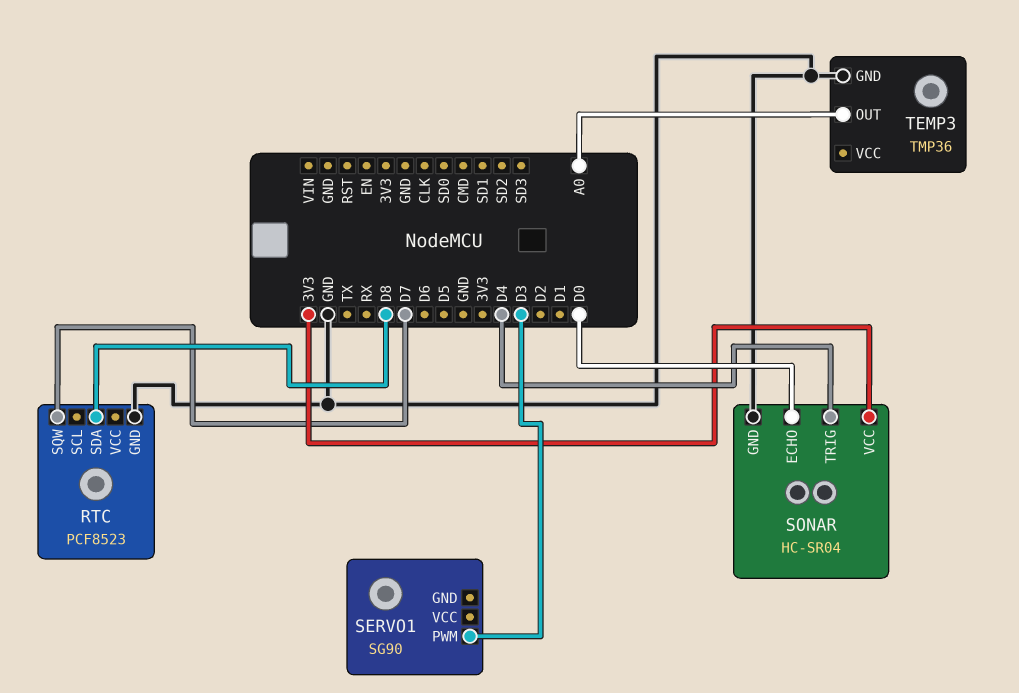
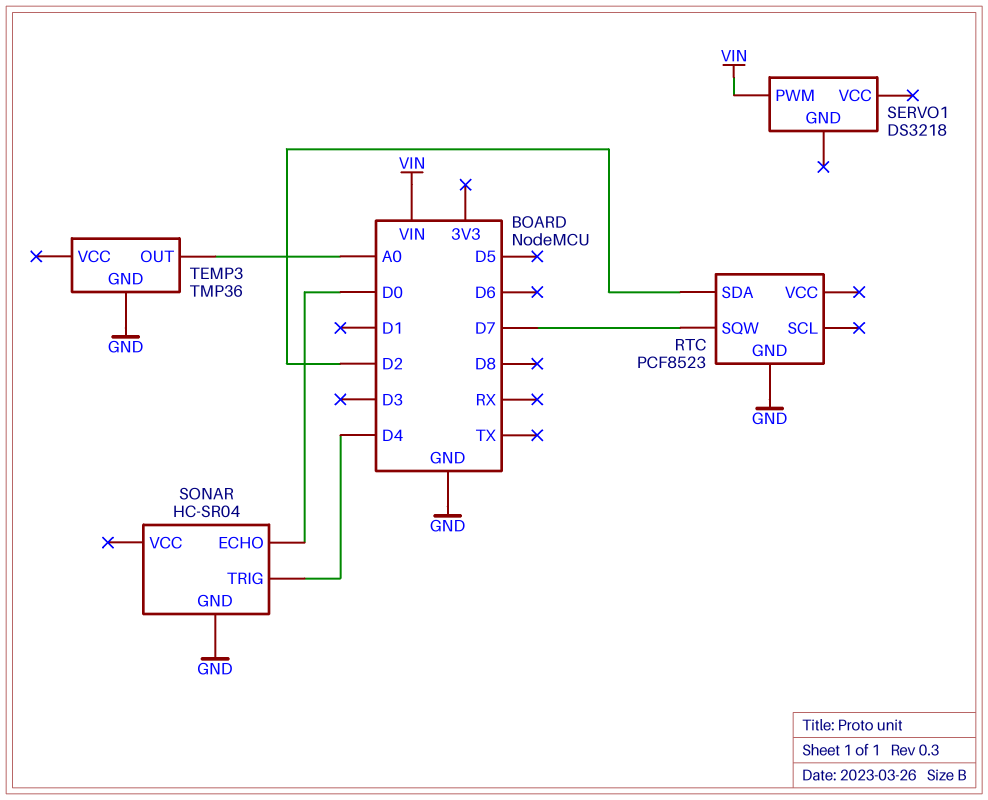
RTC pin SDA: D8 -> D2
SERVO1: SG90 -> DS3218
SERVO1 pin PWM: D3 -> VIN
SONAR pin VCC: 3V3 -> none

